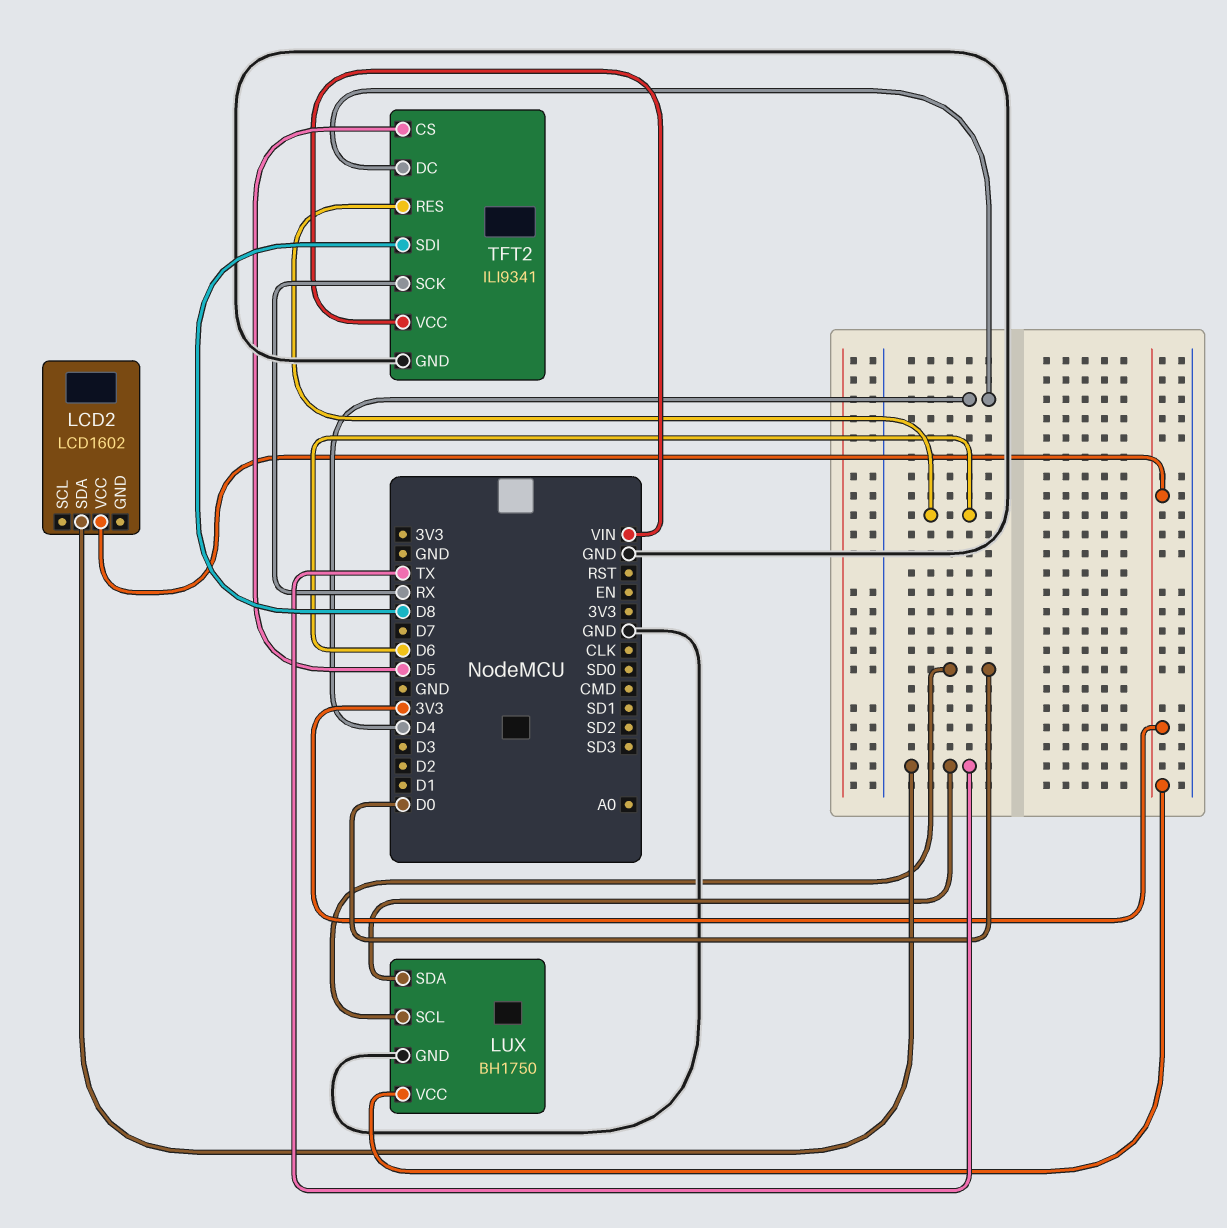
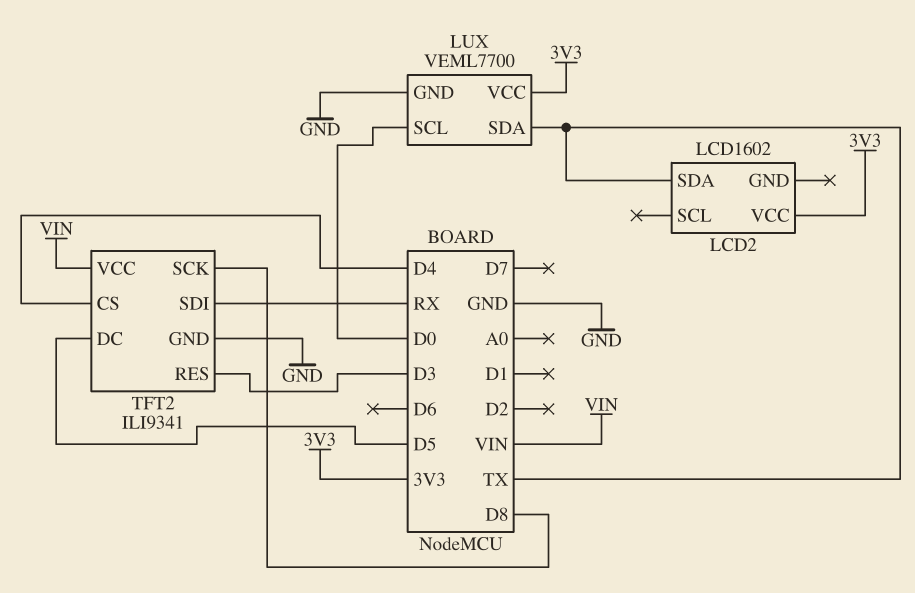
LUX: BH1750 -> VEML7700
TFT2 pin CS: D5 -> D4
TFT2 pin DC: D4 -> D5
TFT2 pin RES: D6 -> D3
TFT2 pin SCK: RX -> D8
TFT2 pin SDI: D8 -> RX

